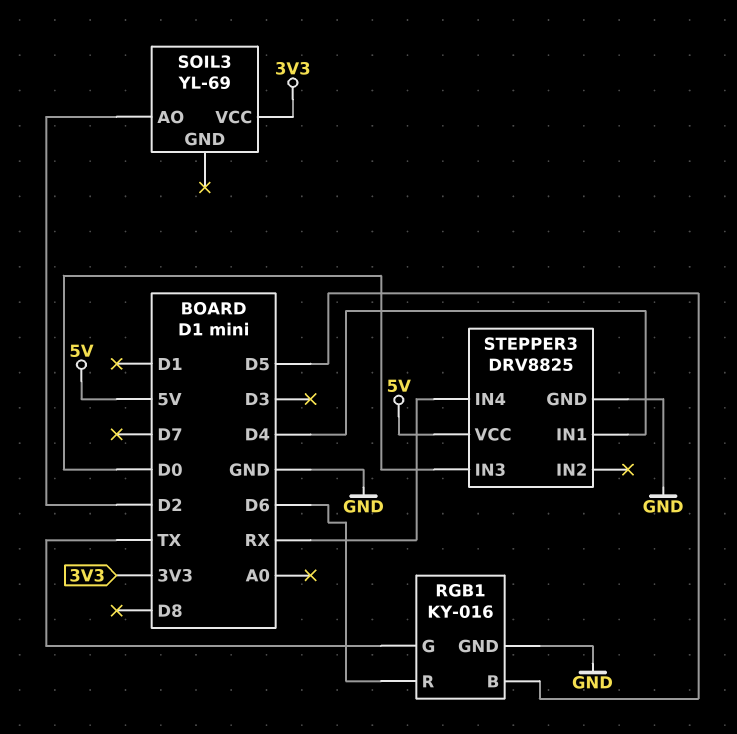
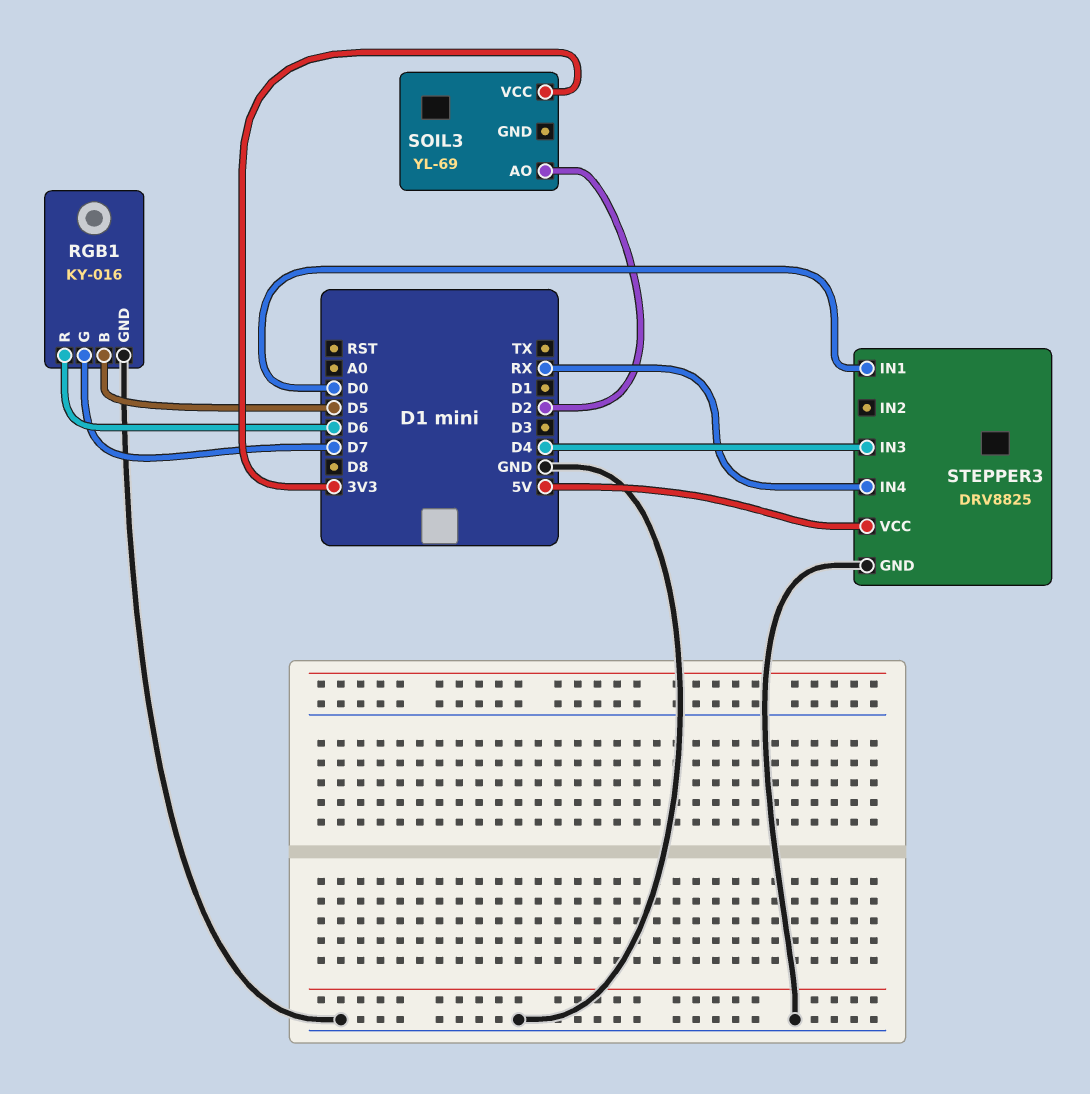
RGB1 pin G: TX -> D7
STEPPER3 pin IN1: D4 -> D0
STEPPER3 pin IN3: D0 -> D4

